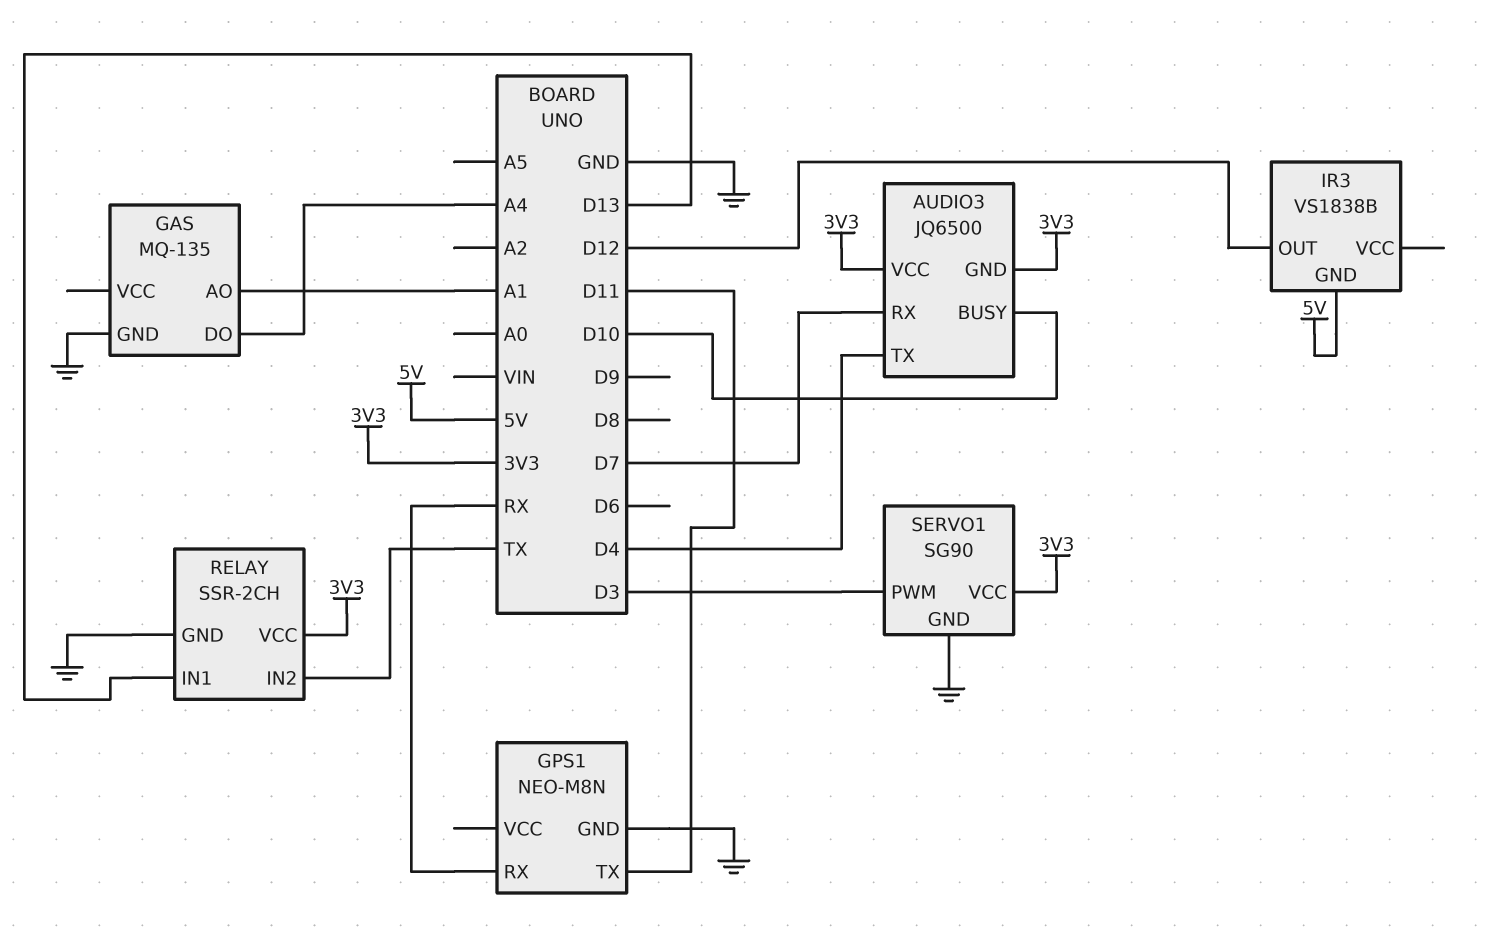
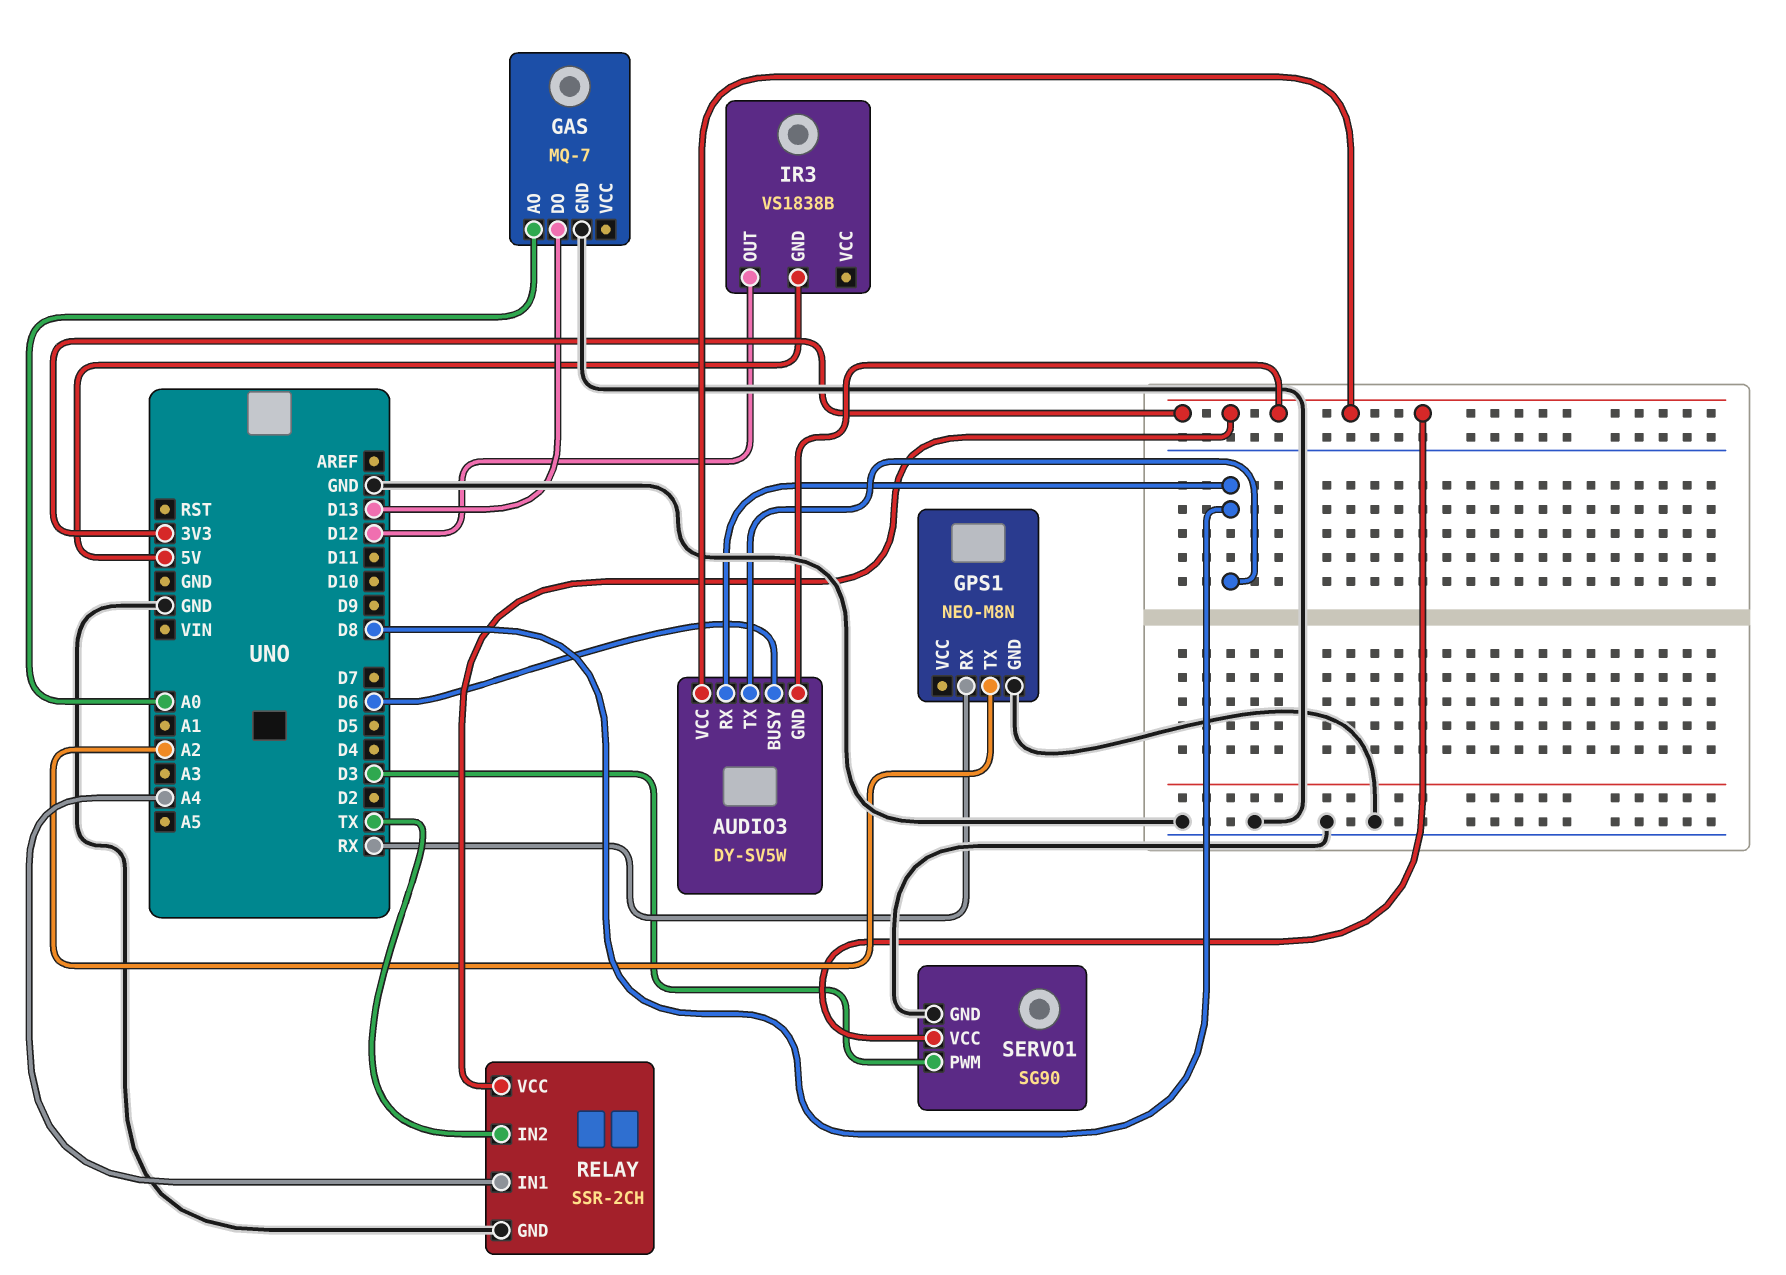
AUDIO3: JQ6500 -> DY-SV5W
AUDIO3 pin BUSY: D10 -> D6
AUDIO3 pin RX: D7 -> D8
AUDIO3 pin TX: D4 -> D8
GAS: MQ-135 -> MQ-7
GAS pin AO: A1 -> A0
GAS pin DO: A4 -> D13
GPS1 pin TX: D11 -> A2
RELAY pin IN1: D13 -> A4

